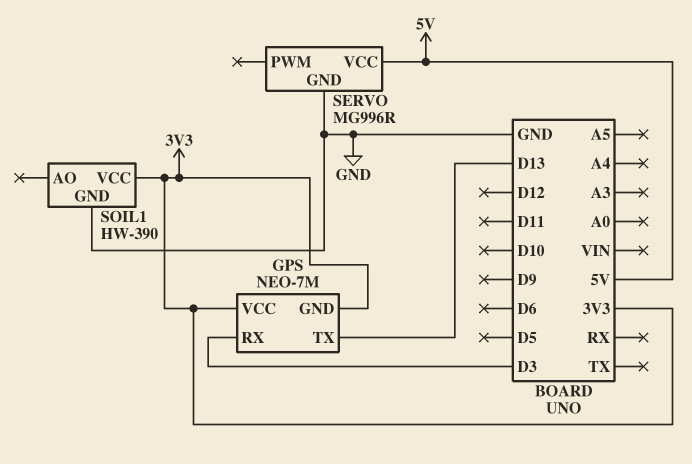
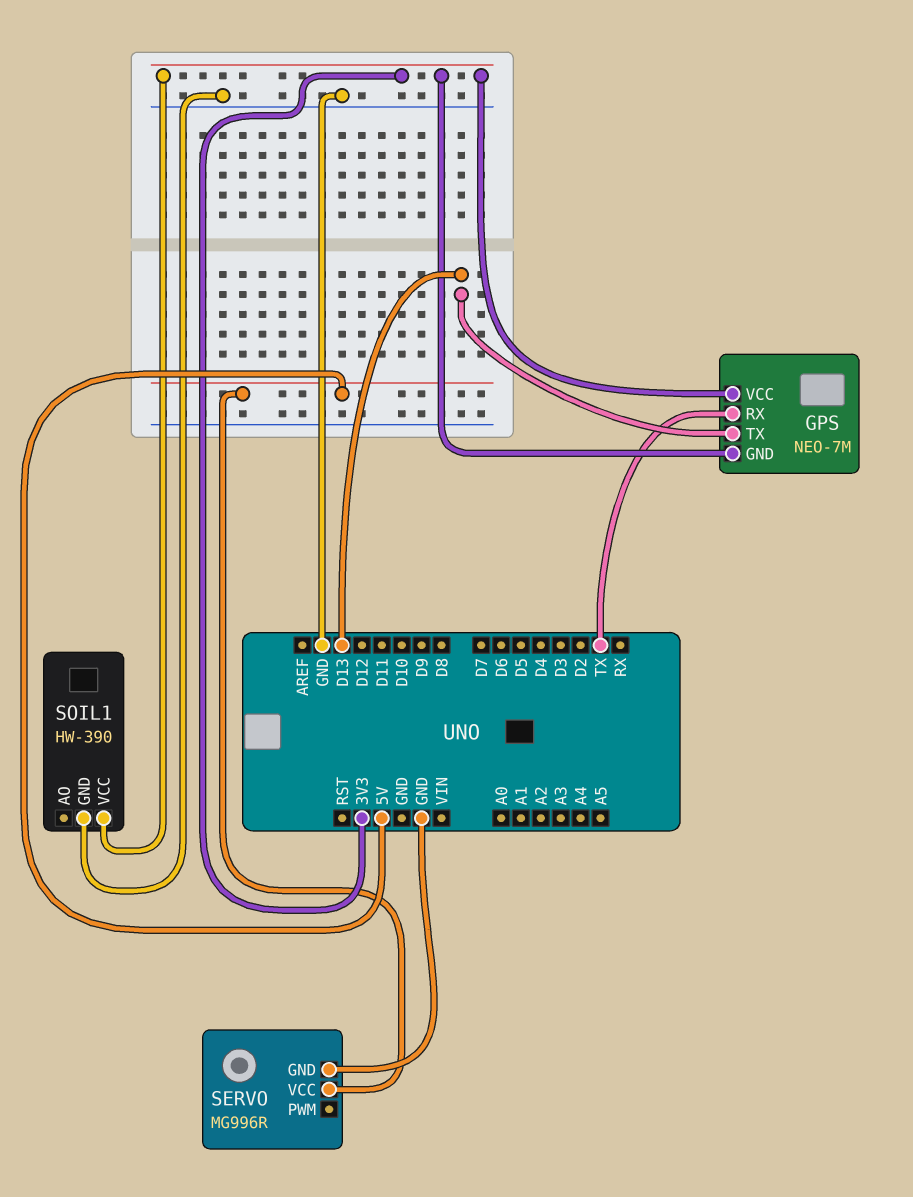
GPS pin RX: D3 -> TX

